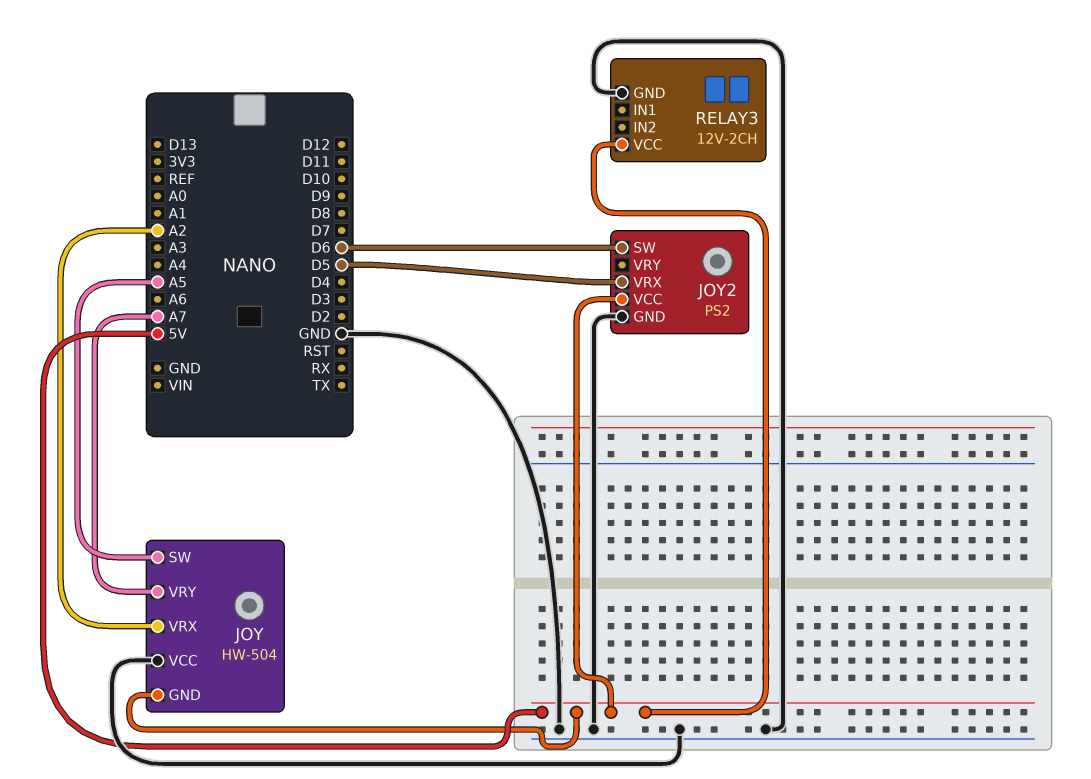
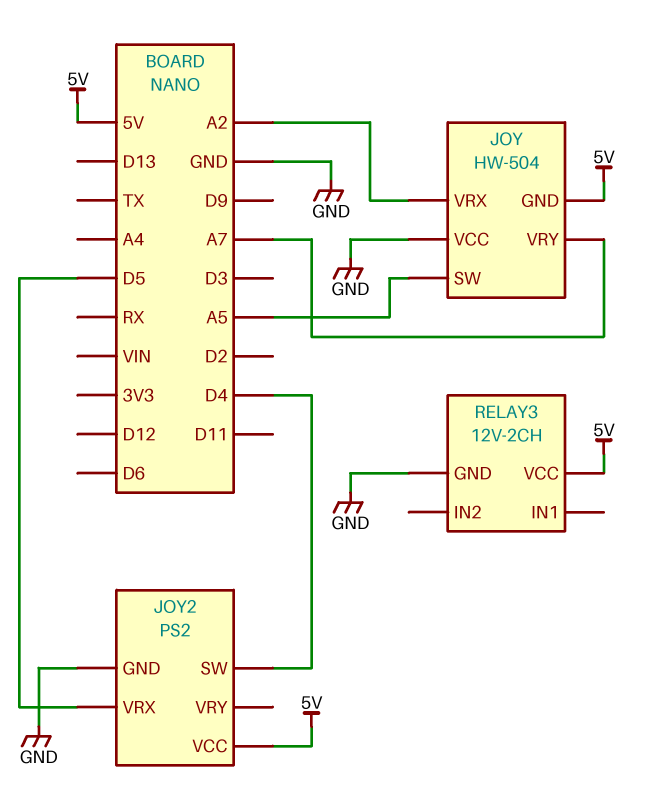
JOY2 pin SW: D6 -> D4

